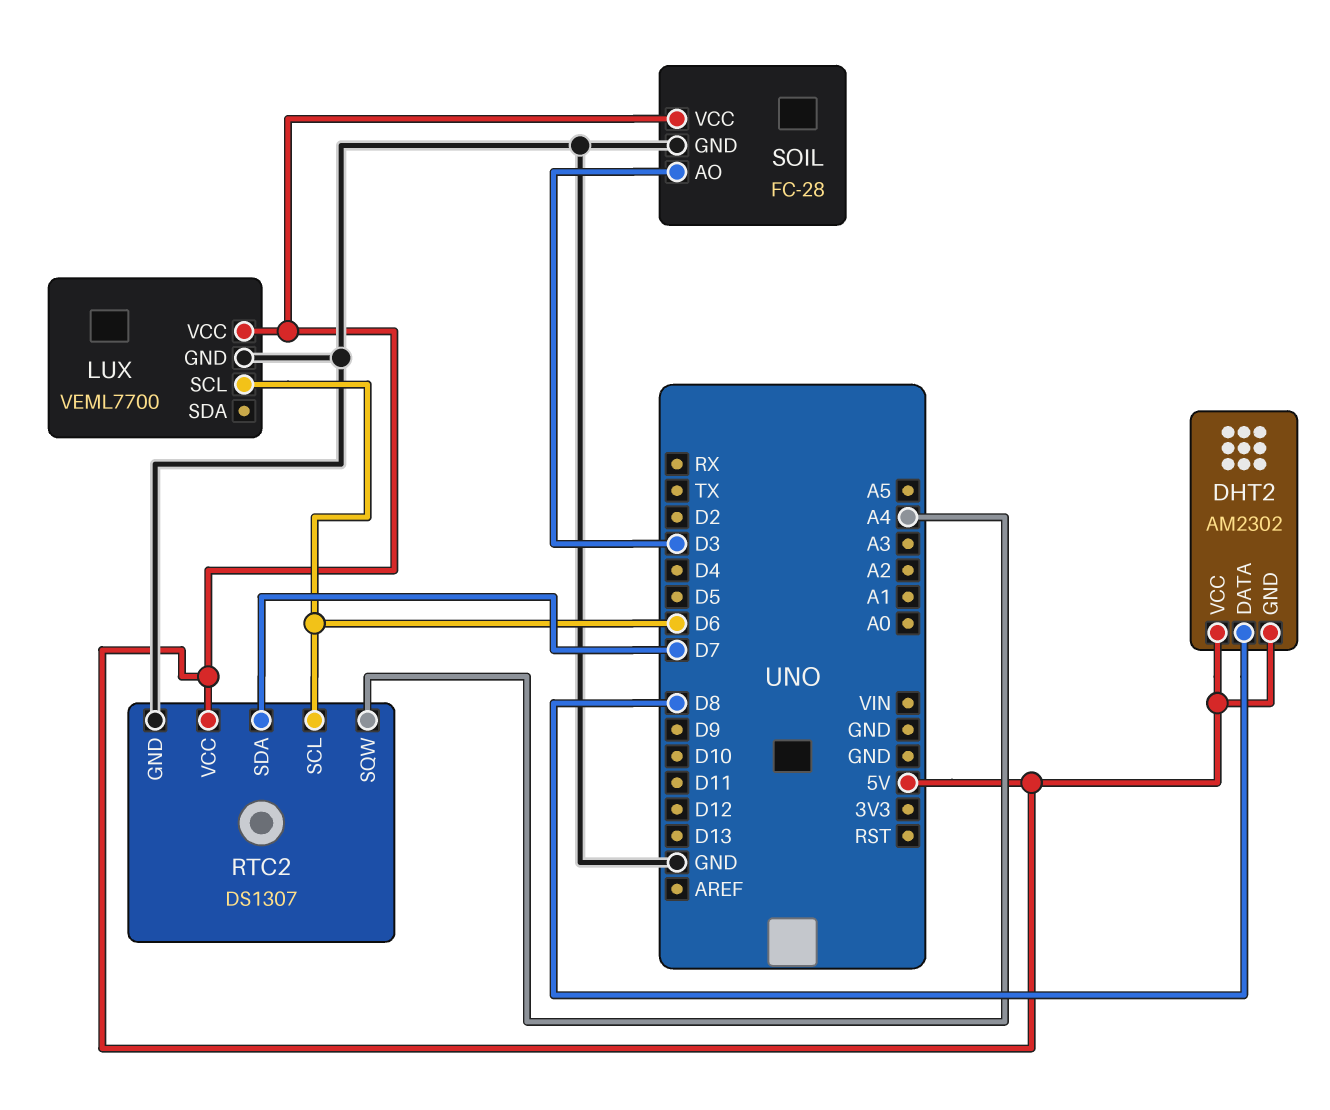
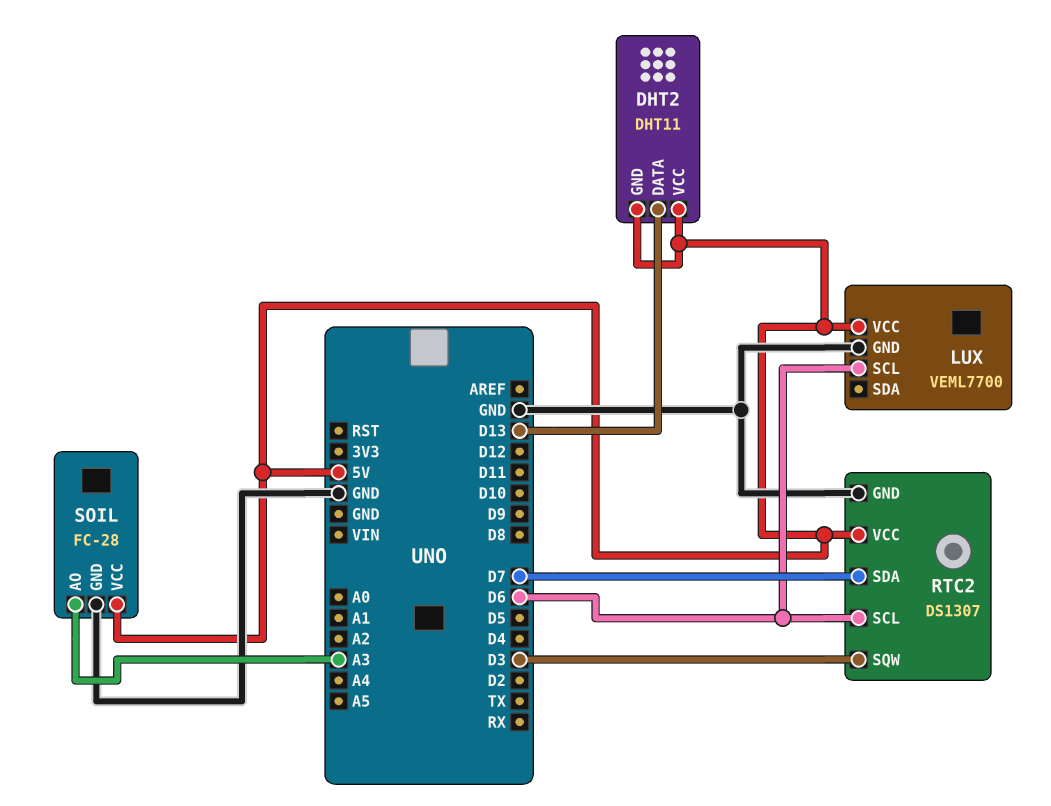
DHT2: AM2302 -> DHT11
DHT2 pin DATA: D8 -> D13
RTC2 pin SQW: A4 -> D3
SOIL pin AO: D3 -> A3

